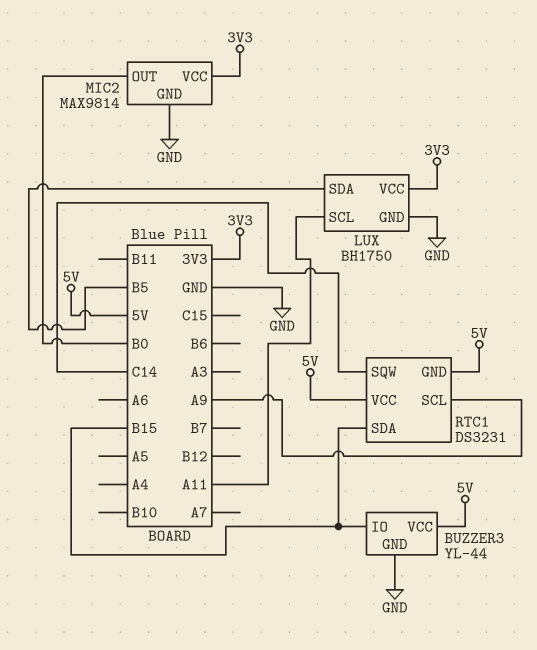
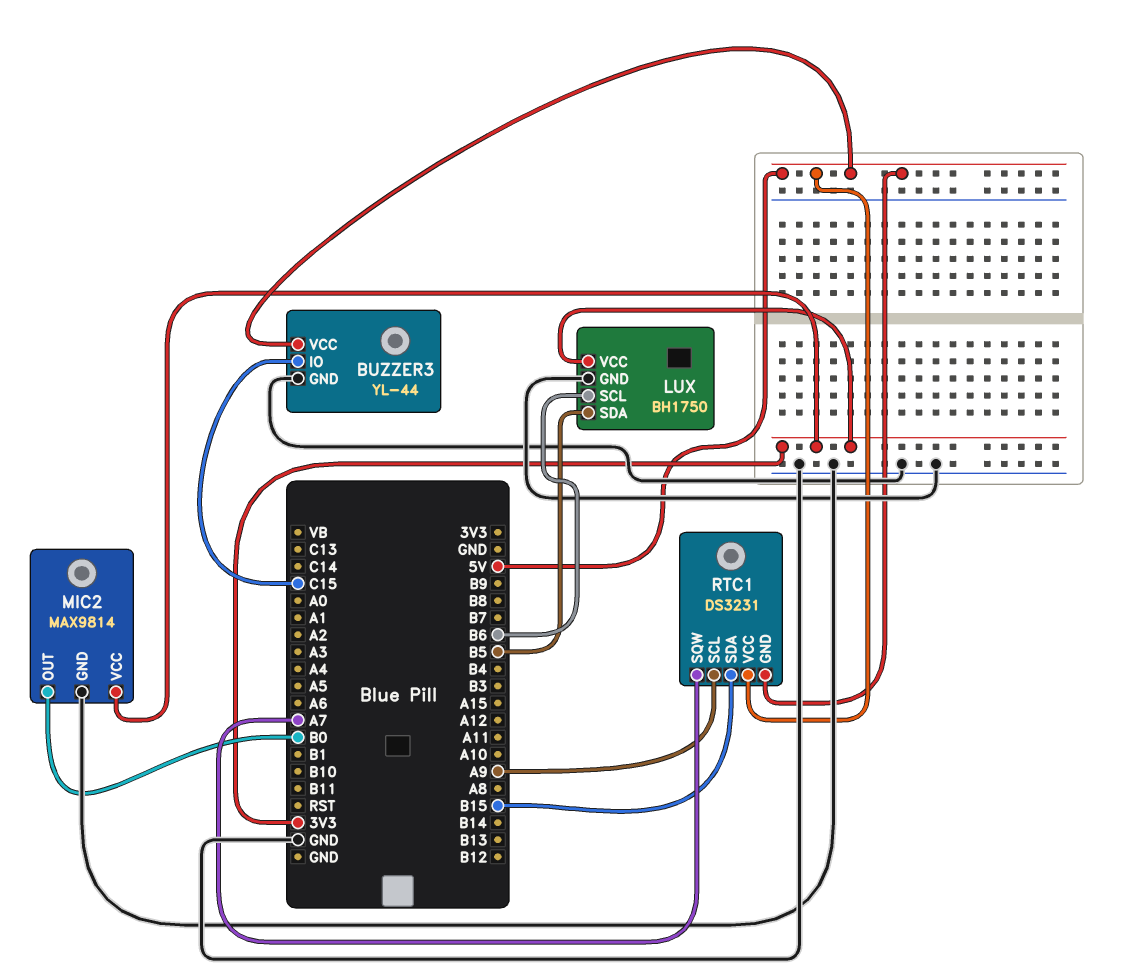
BUZZER3 pin IO: B15 -> C15
LUX pin SCL: A11 -> B6
RTC1 pin SQW: C14 -> A7

